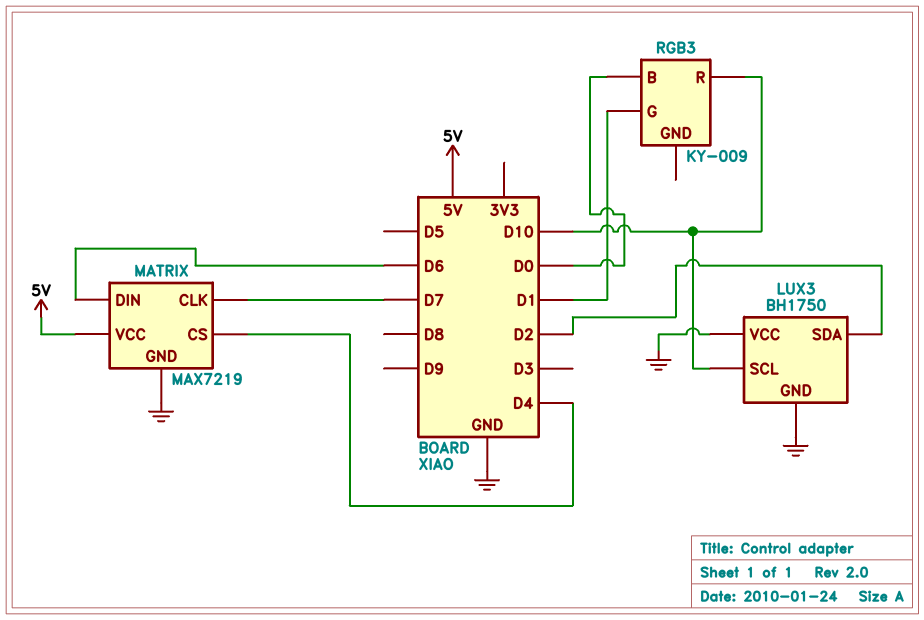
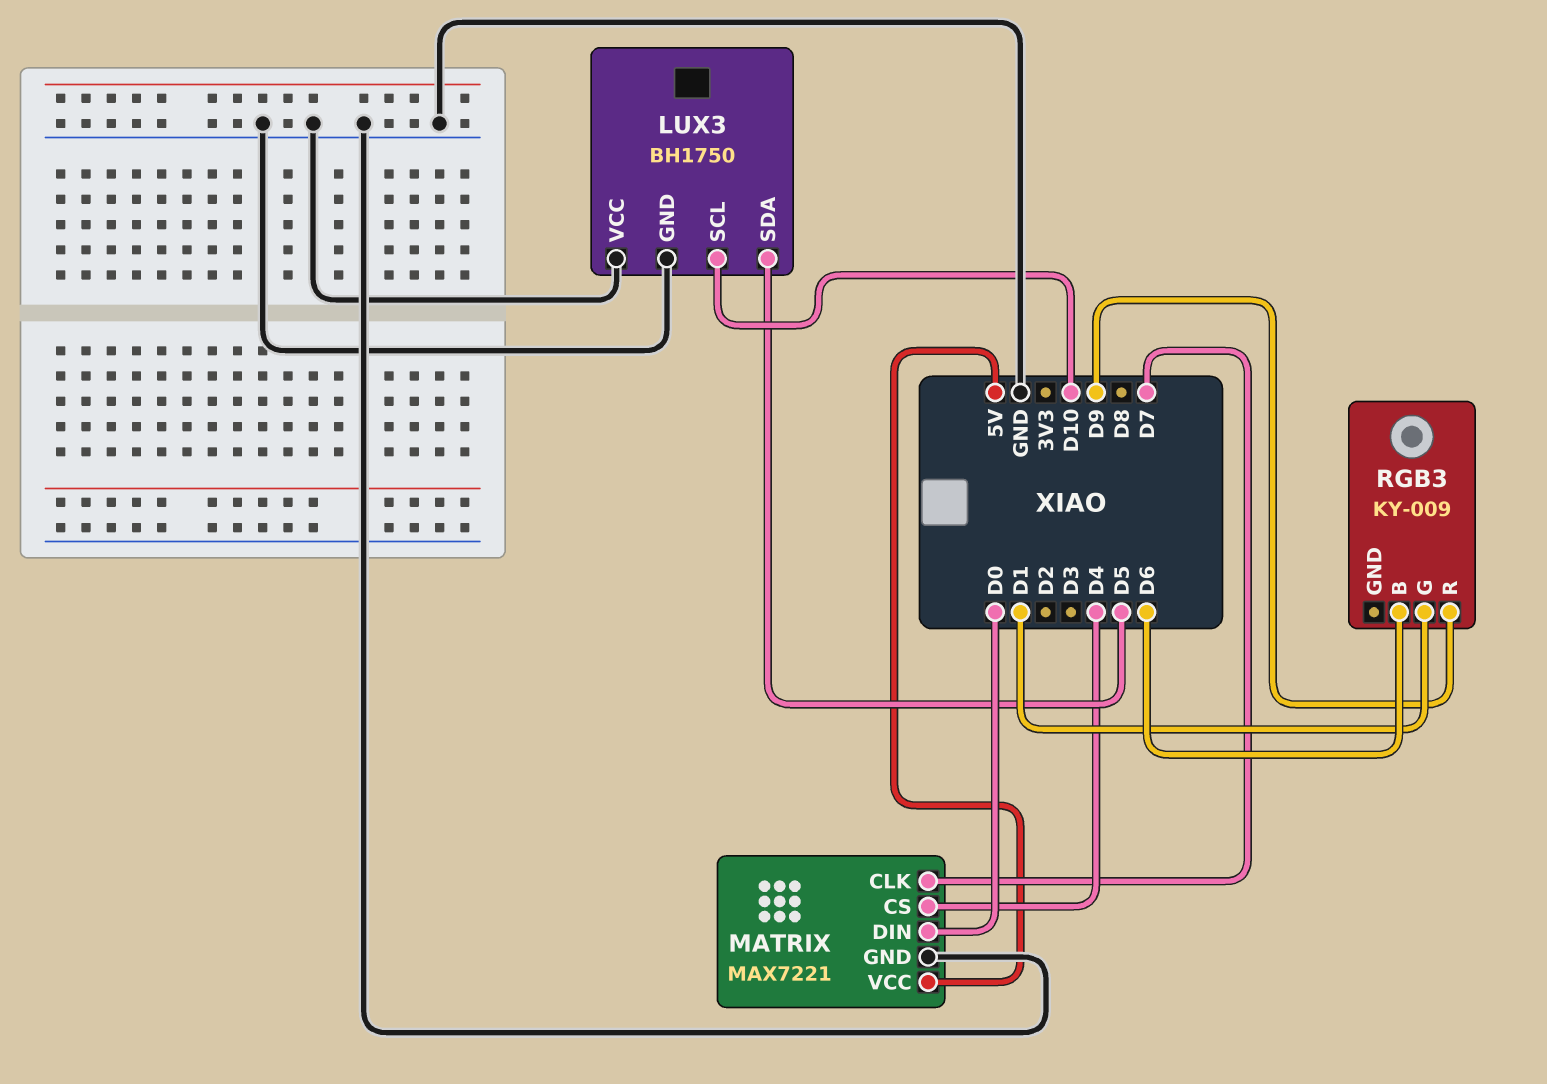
LUX3 pin SDA: D2 -> D5
MATRIX: MAX7219 -> MAX7221
MATRIX pin DIN: D6 -> D0
RGB3 pin B: D0 -> D6
RGB3 pin R: D10 -> D9

